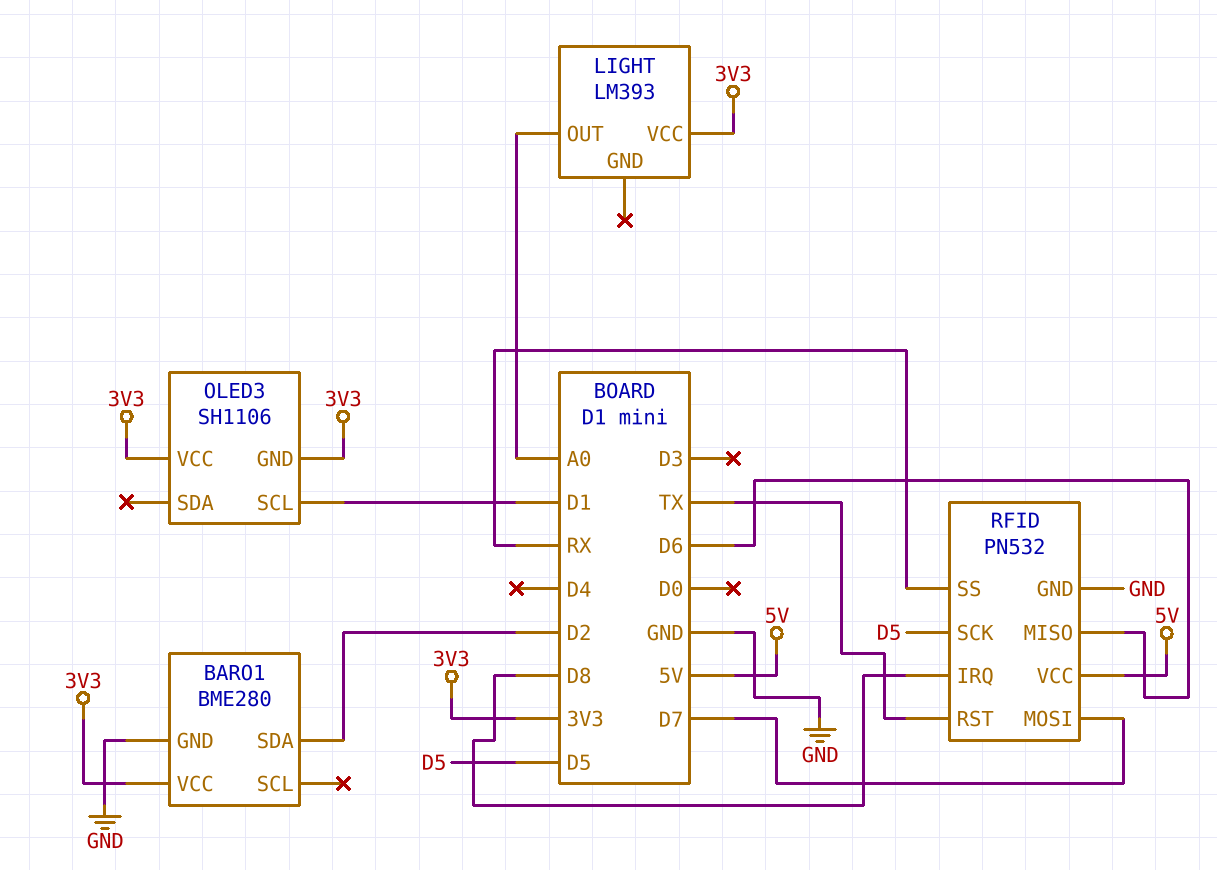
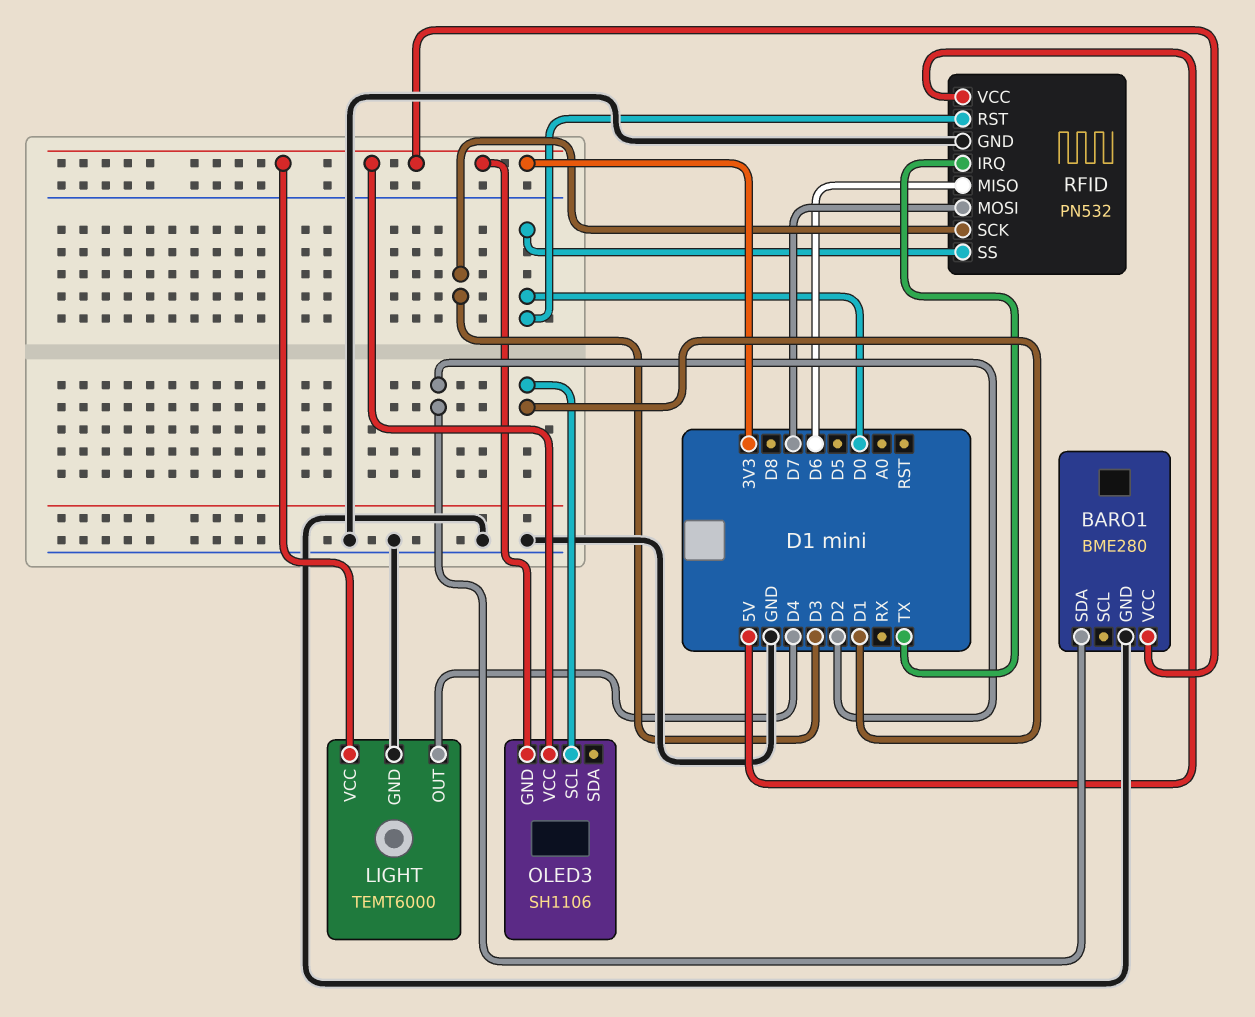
LIGHT: LM393 -> TEMT6000
LIGHT pin GND: none -> GND
LIGHT pin OUT: A0 -> D4
RFID pin IRQ: D8 -> TX
RFID pin RST: TX -> D0
RFID pin SCK: D5 -> D3
RFID pin SS: RX -> D0

